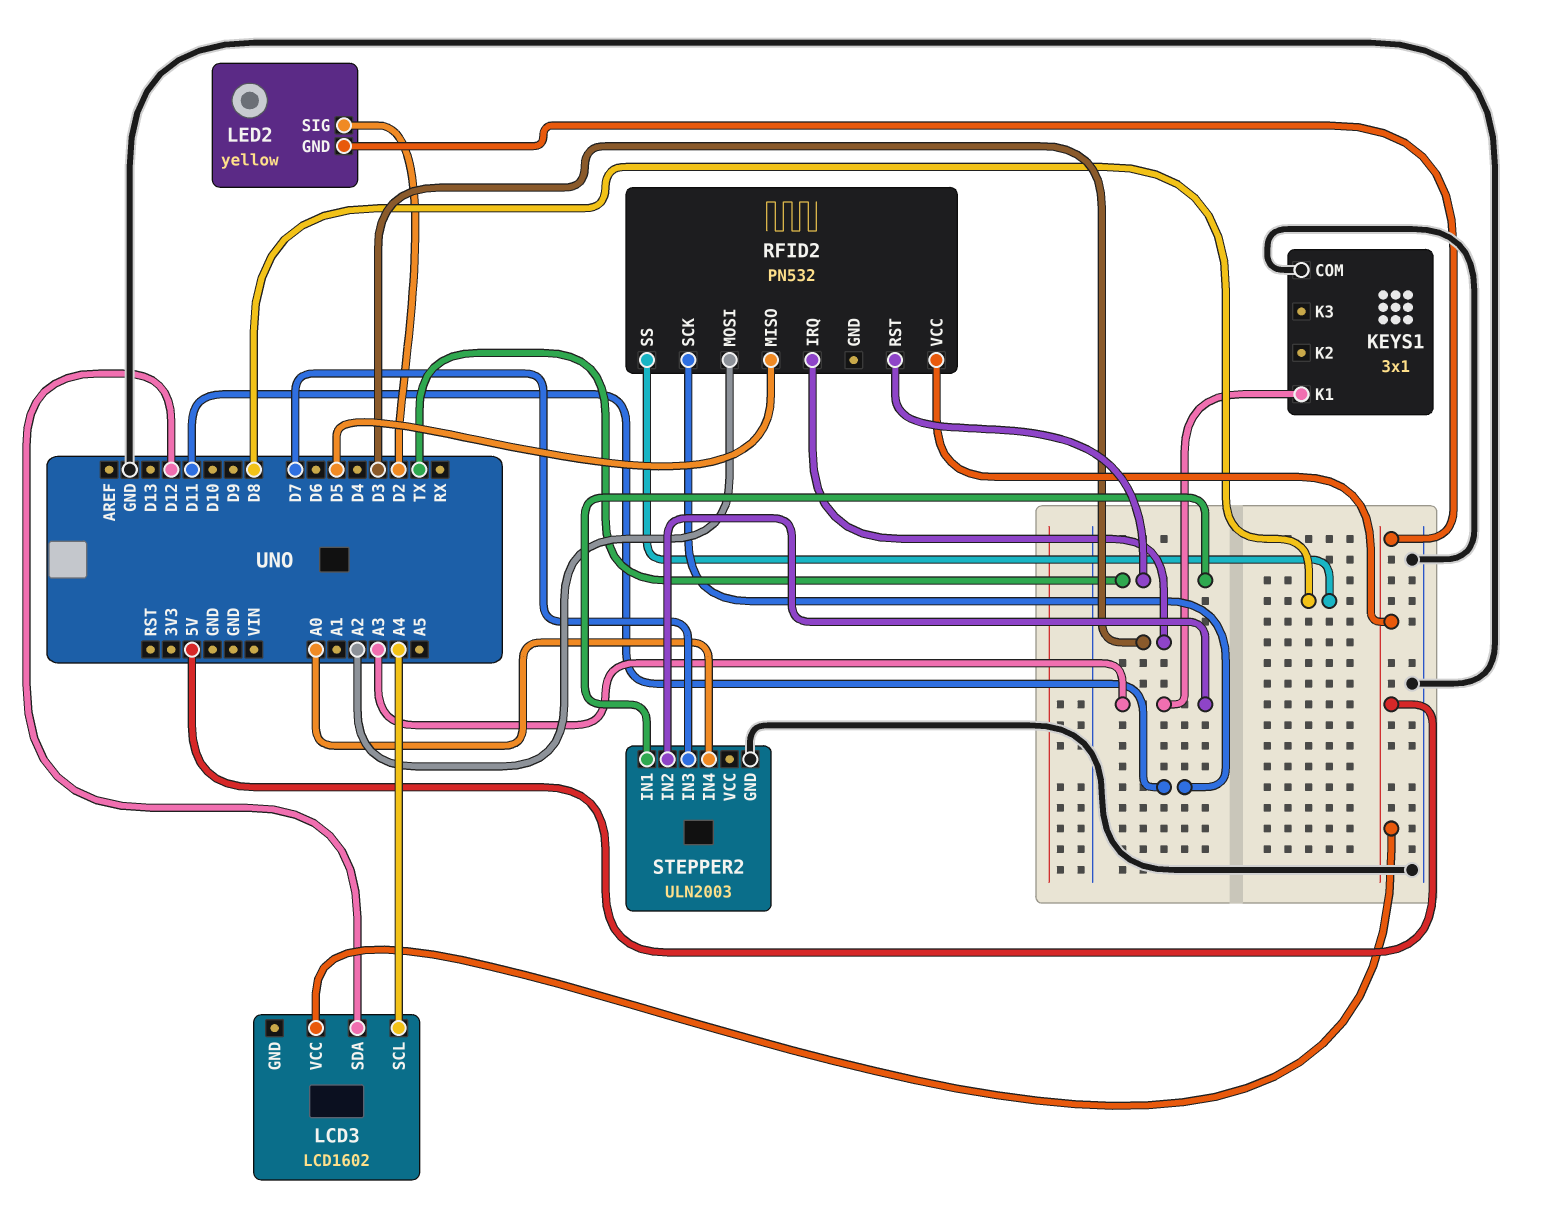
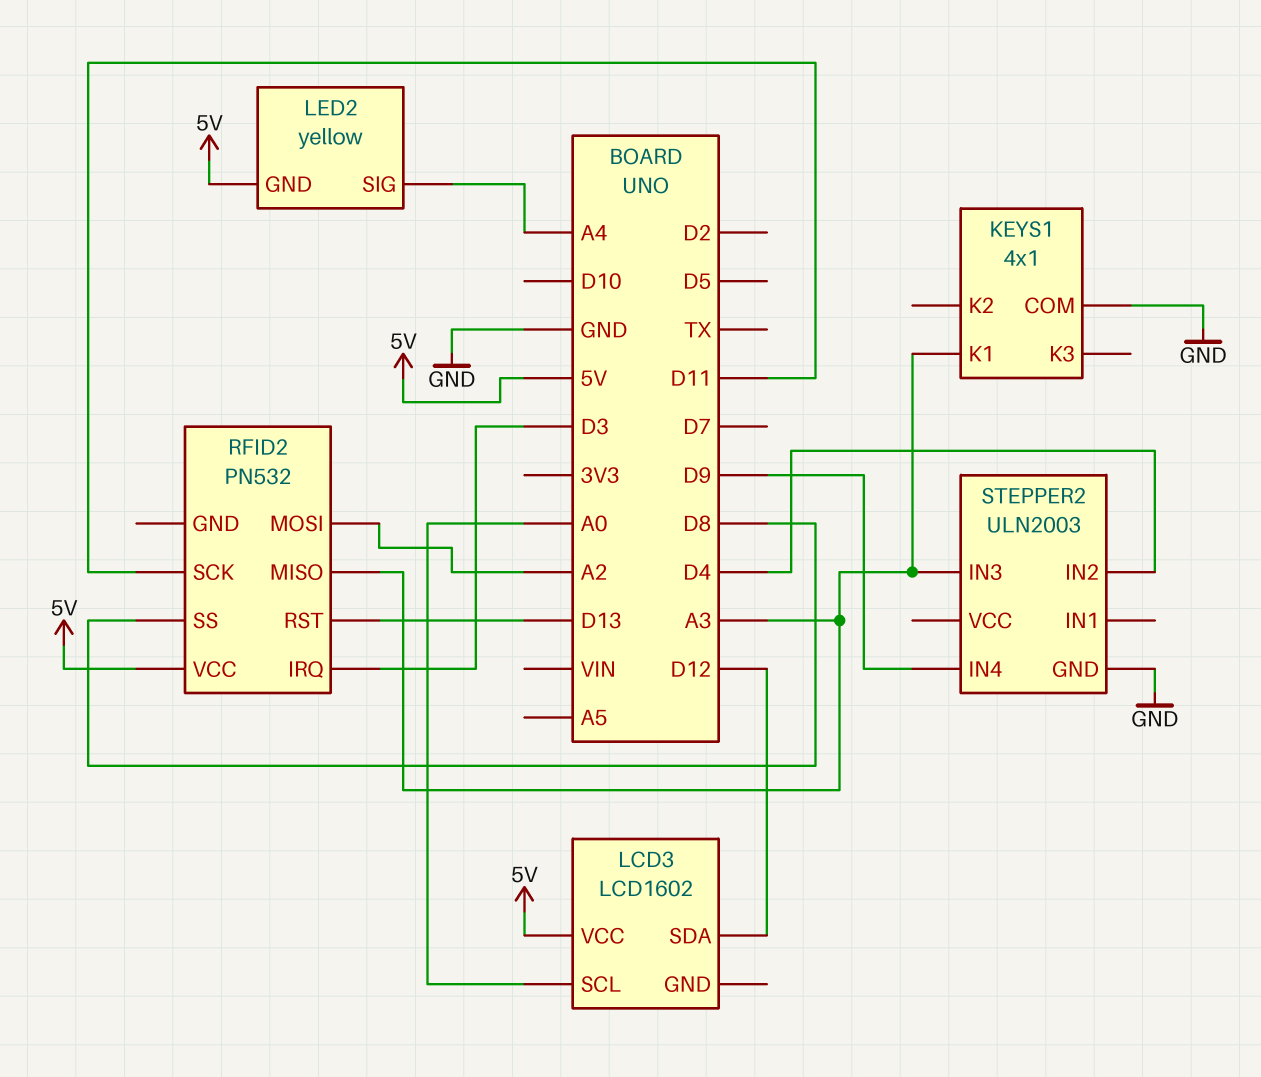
KEYS1: 3x1 -> 4x1
LCD3 pin SCL: A4 -> A0
LED2 pin SIG: D2 -> A4
RFID2 pin MISO: D5 -> A3
RFID2 pin RST: TX -> D13
STEPPER2 pin IN1: TX -> none
STEPPER2 pin IN2: A3 -> D4
STEPPER2 pin IN3: D7 -> A3
STEPPER2 pin IN4: A0 -> D9

